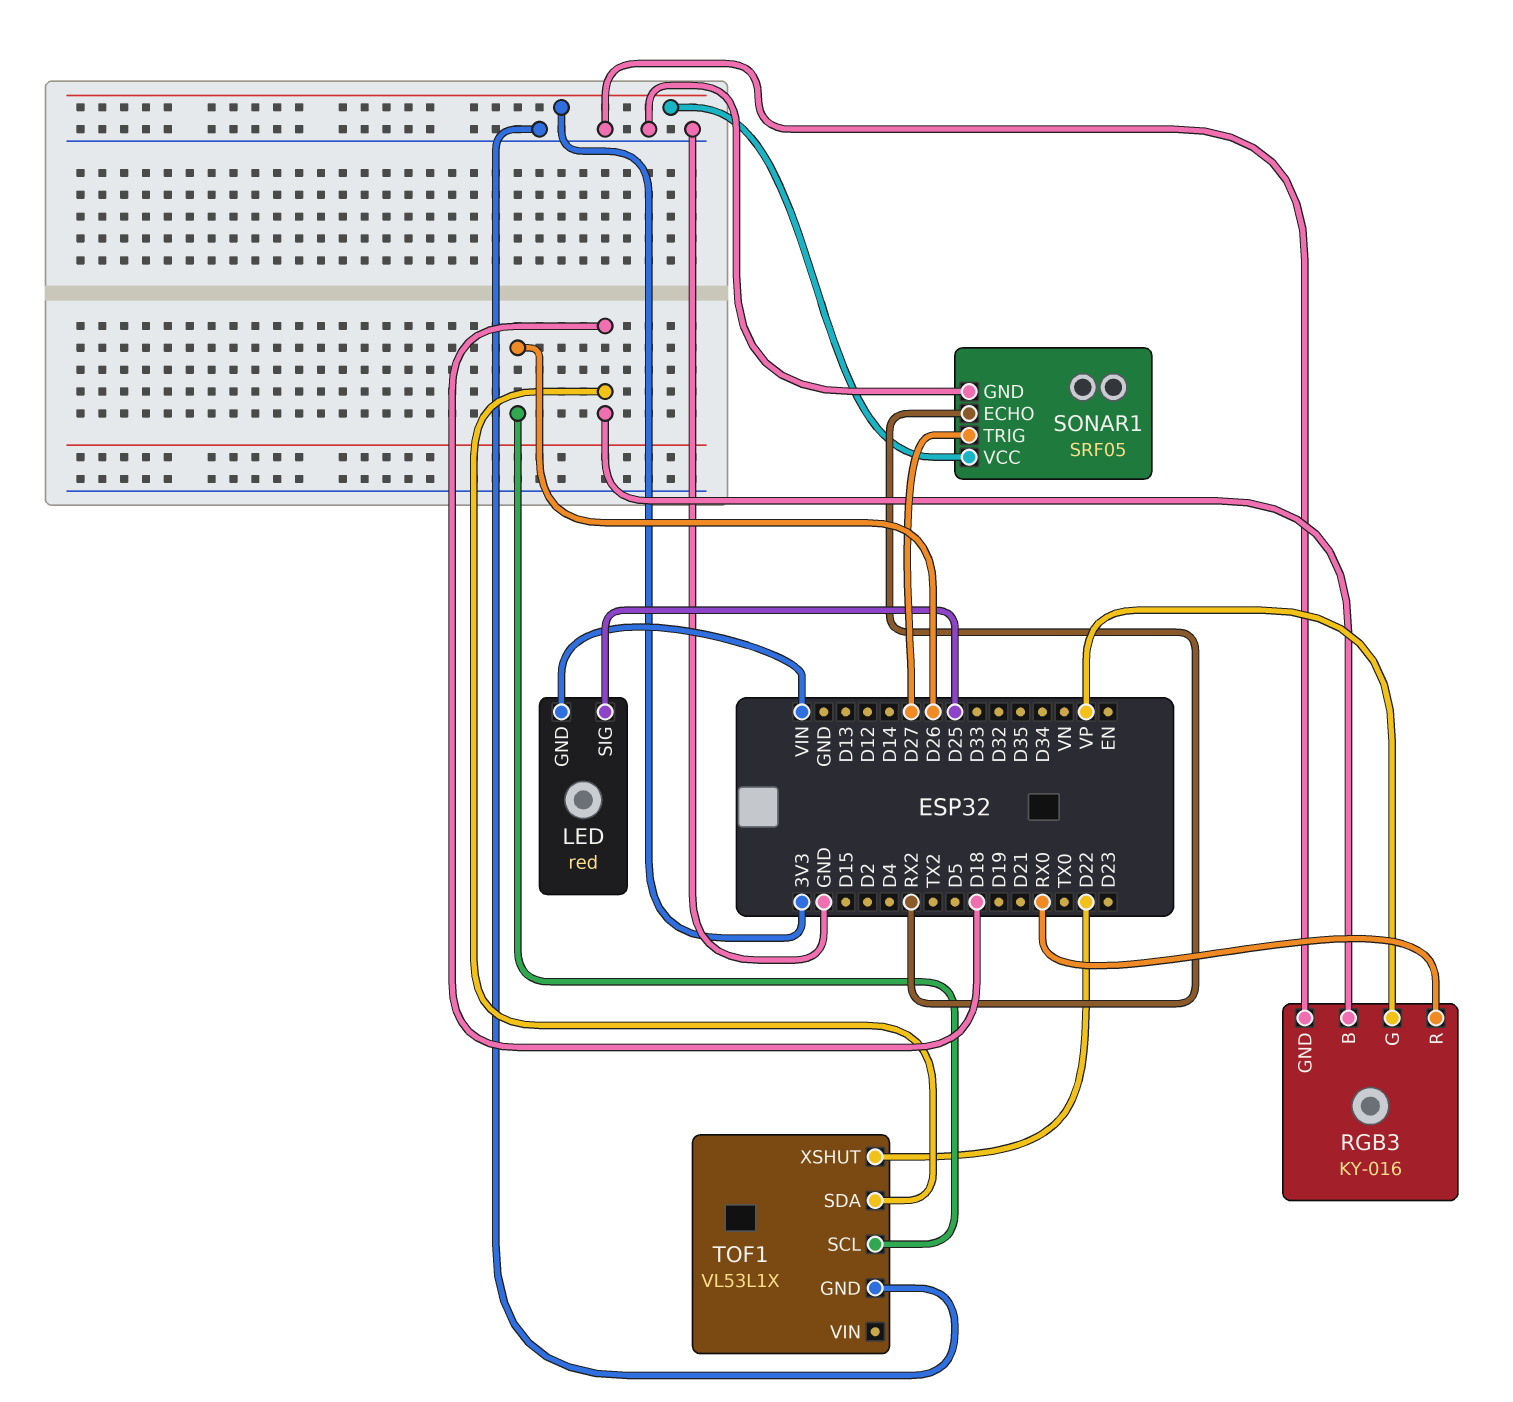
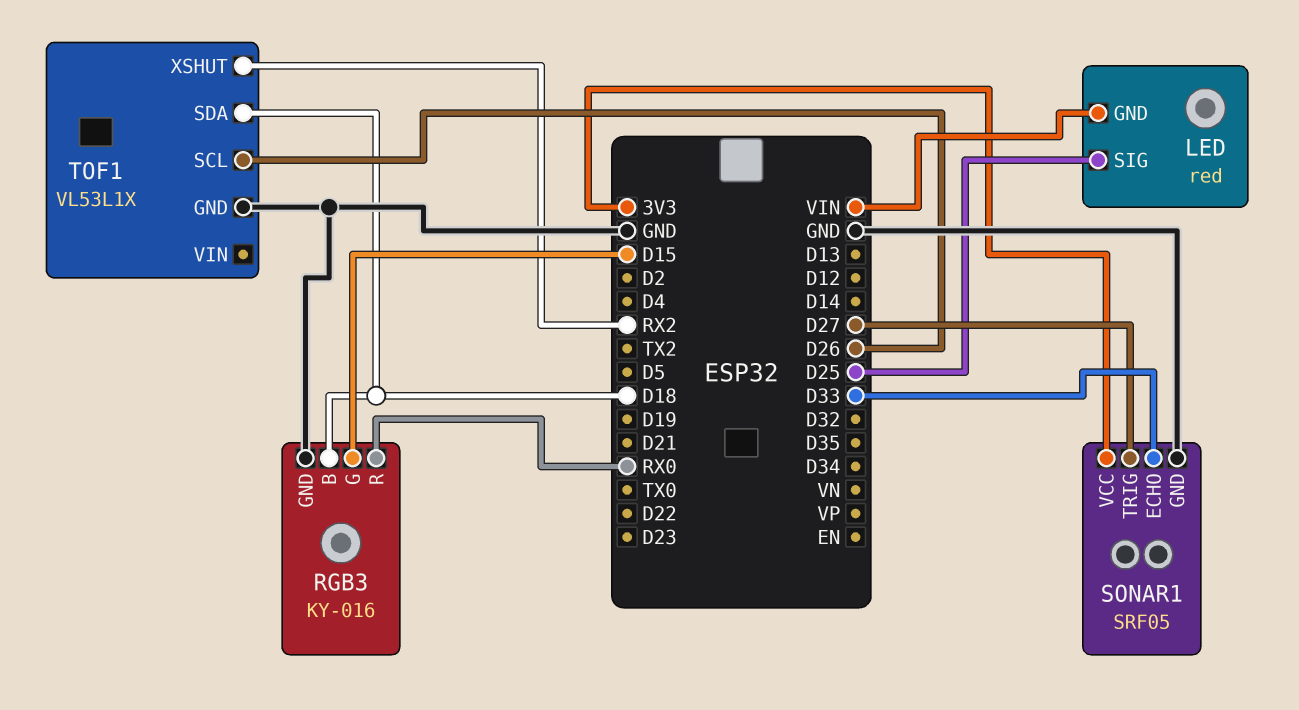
RGB3 pin G: VP -> D15
SONAR1 pin ECHO: RX2 -> D33
TOF1 pin XSHUT: D22 -> RX2

